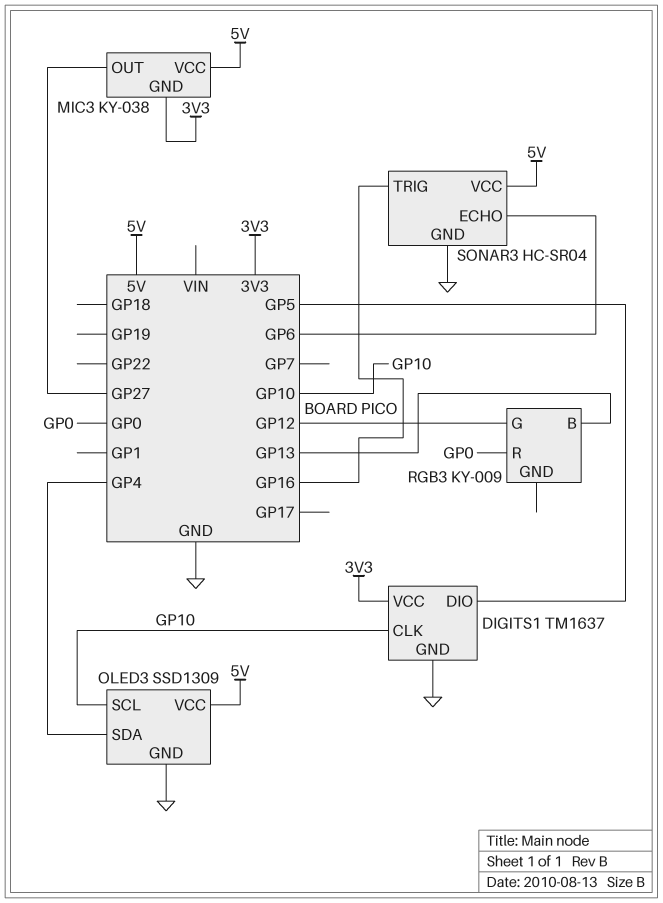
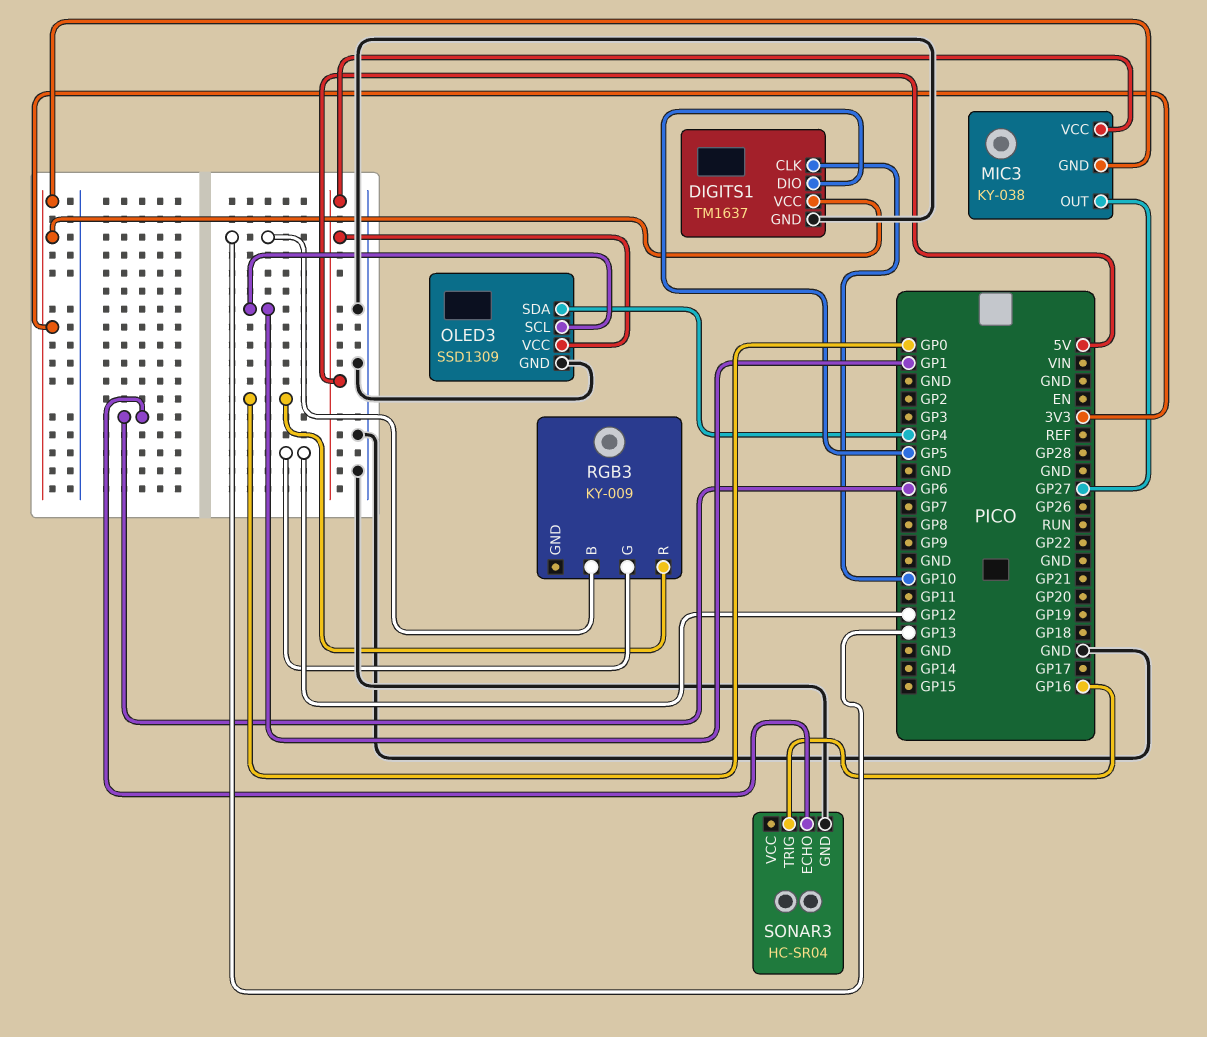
OLED3 pin SCL: GP10 -> GP1
SONAR3 pin VCC: 5V -> none

